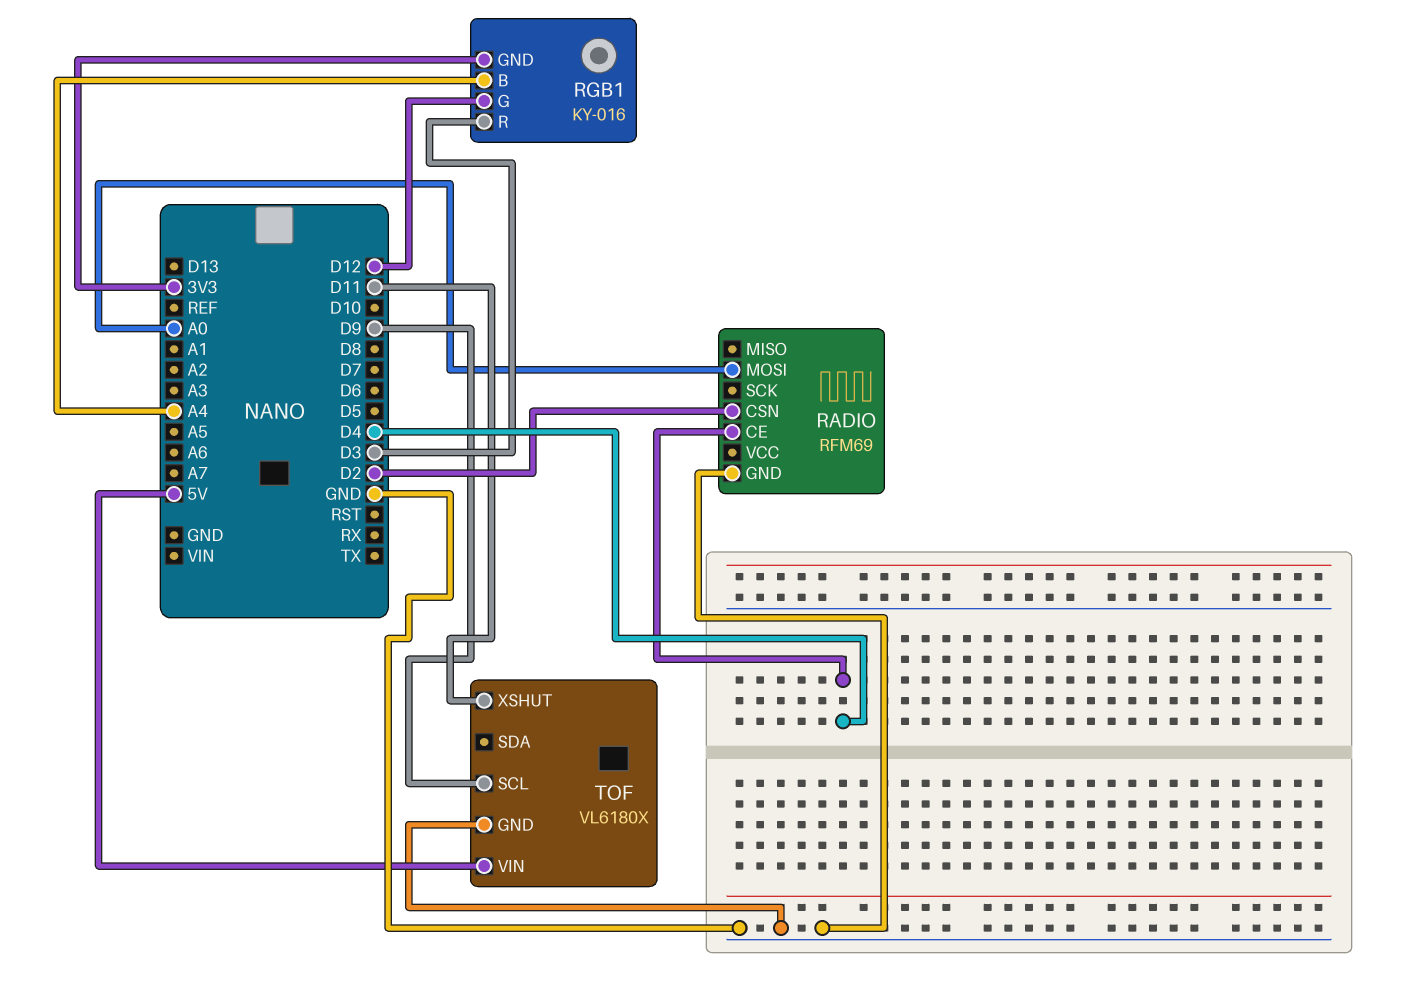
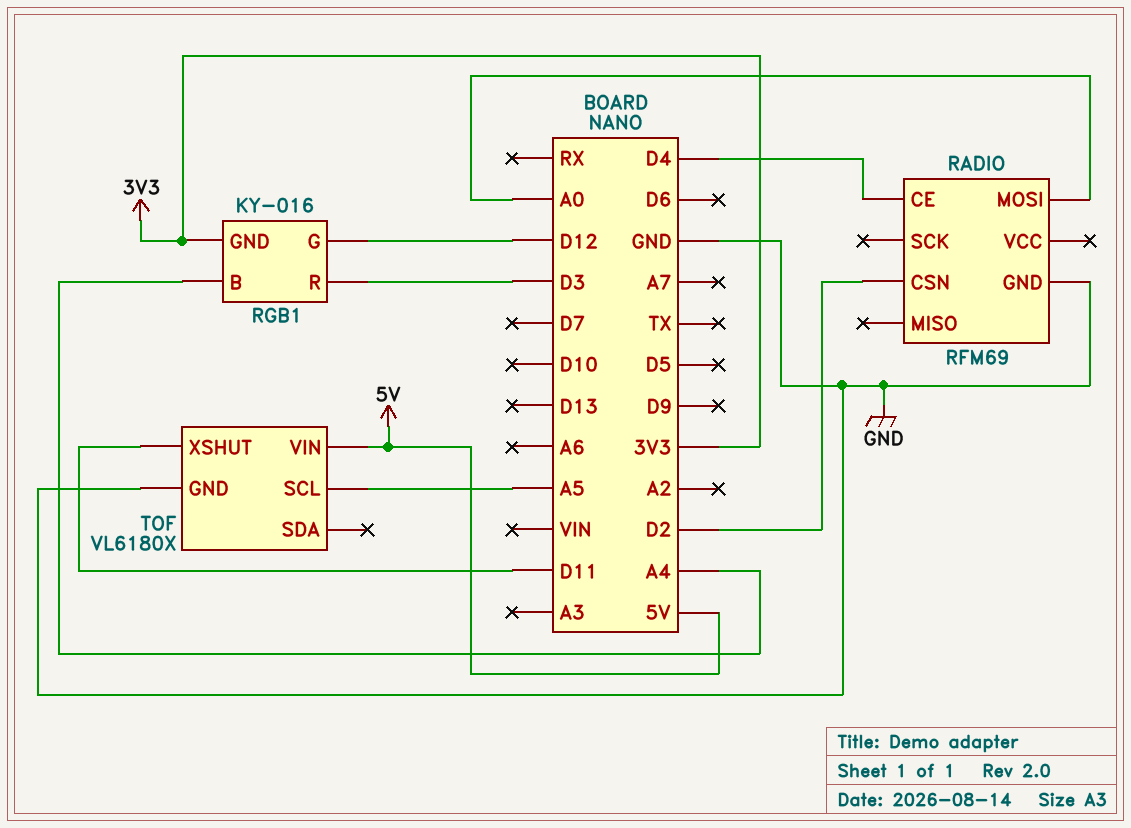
TOF pin SCL: D9 -> A5

